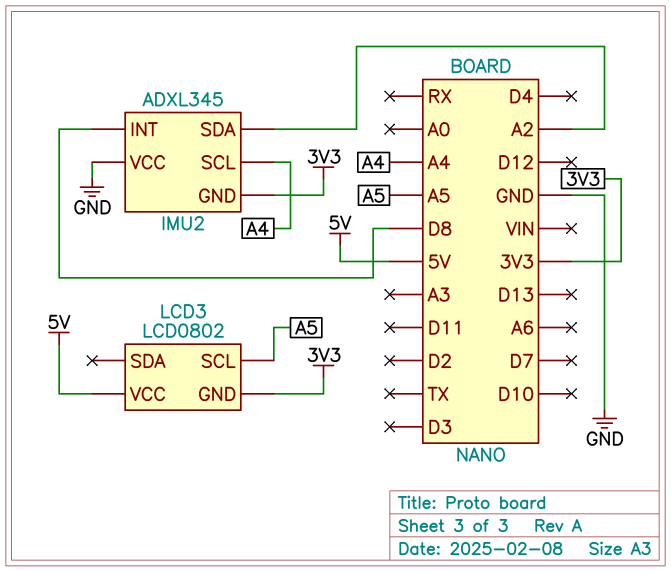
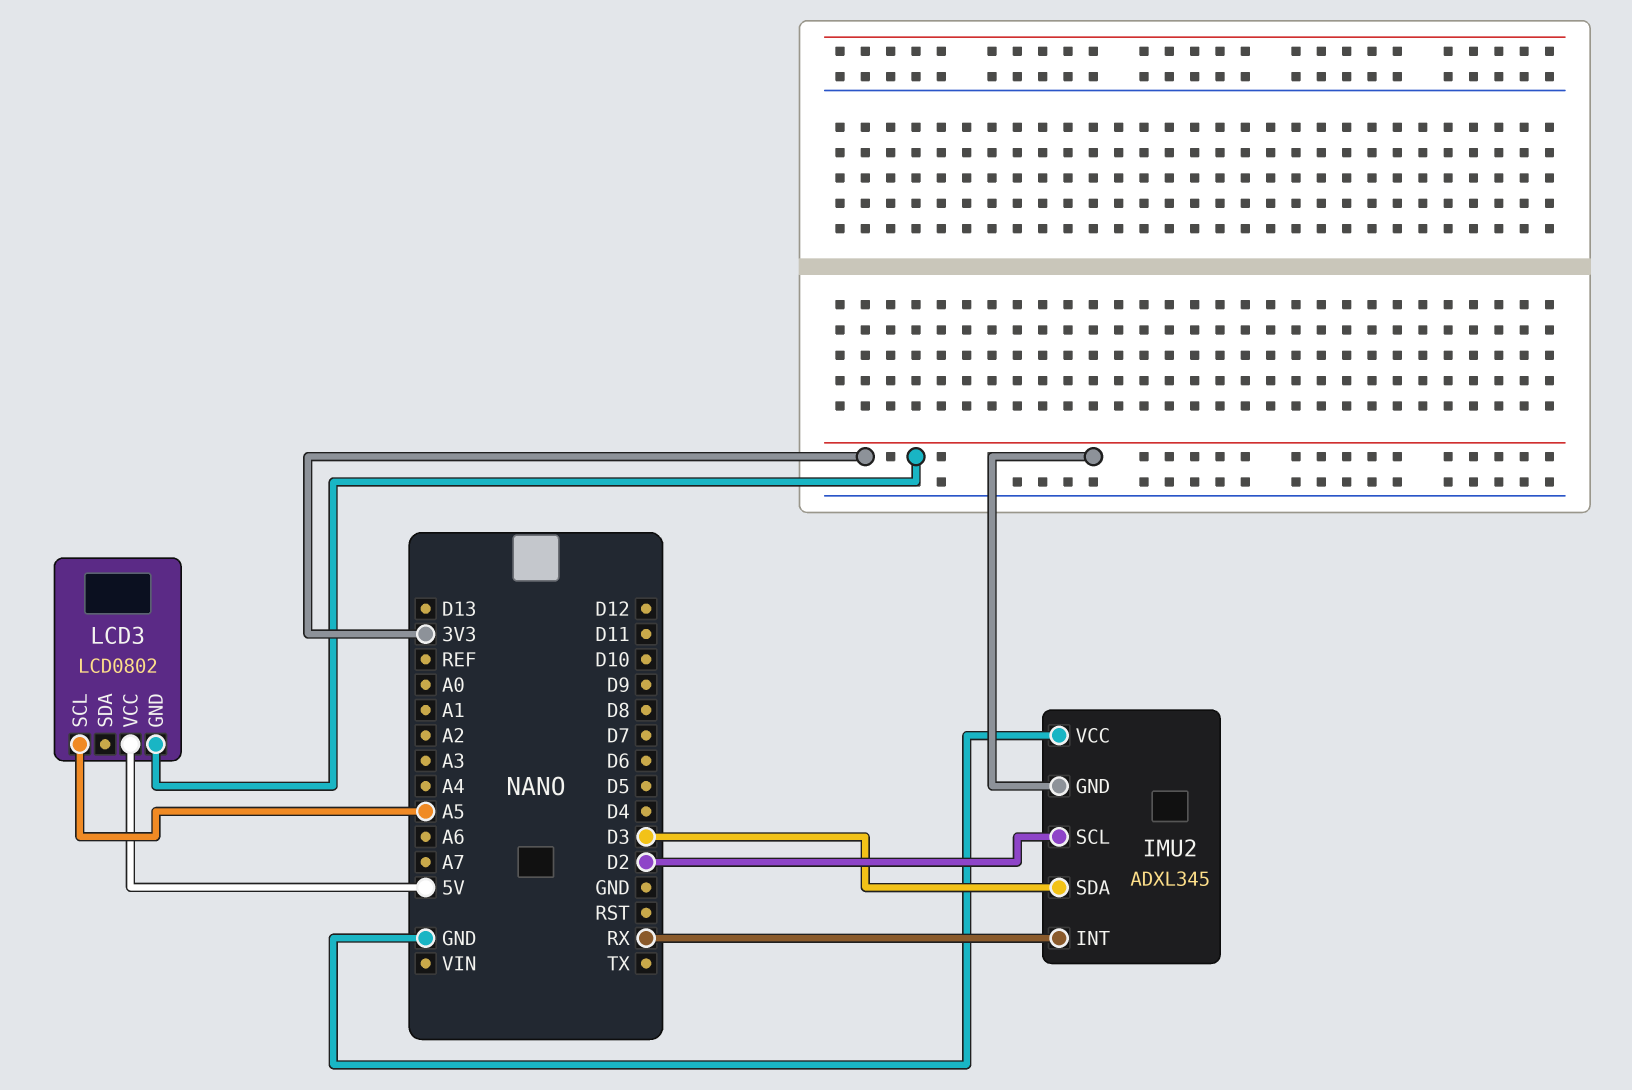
IMU2 pin INT: D8 -> RX
IMU2 pin SCL: A4 -> D2
IMU2 pin SDA: A2 -> D3

